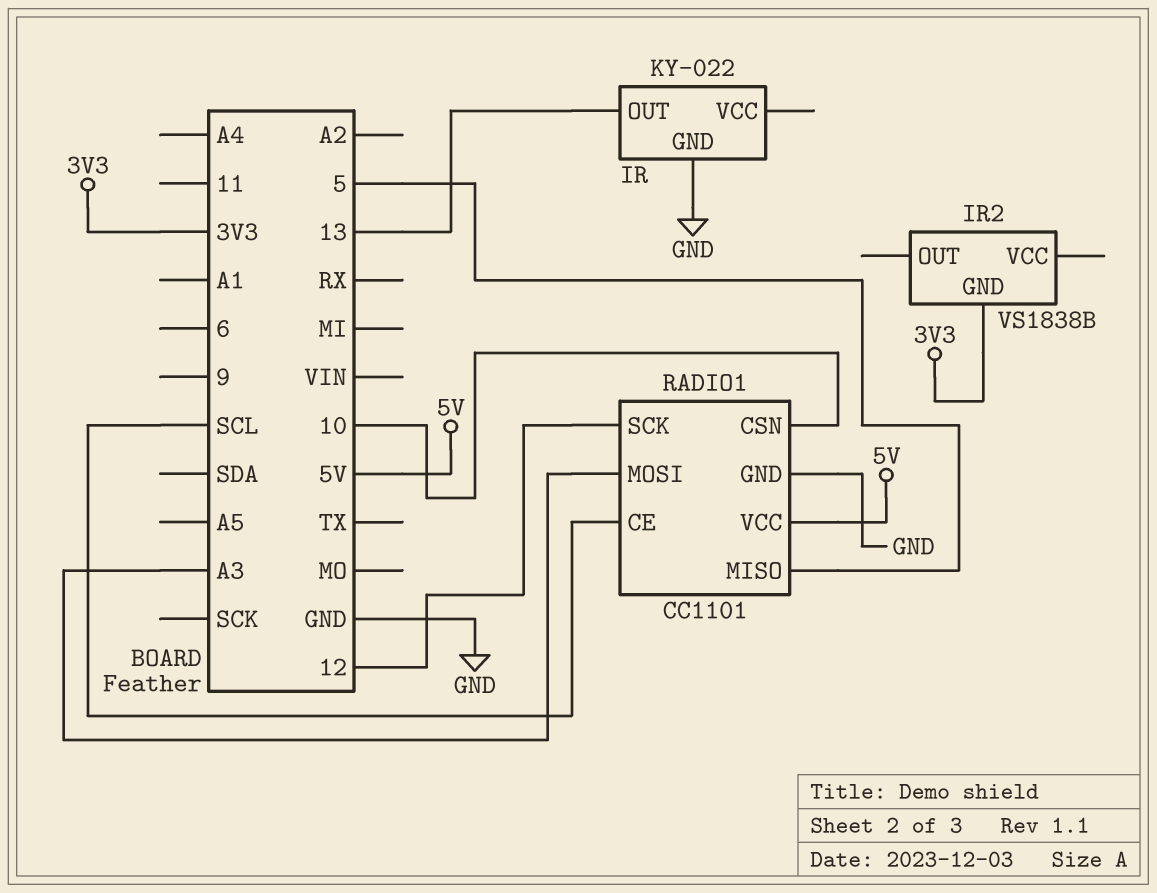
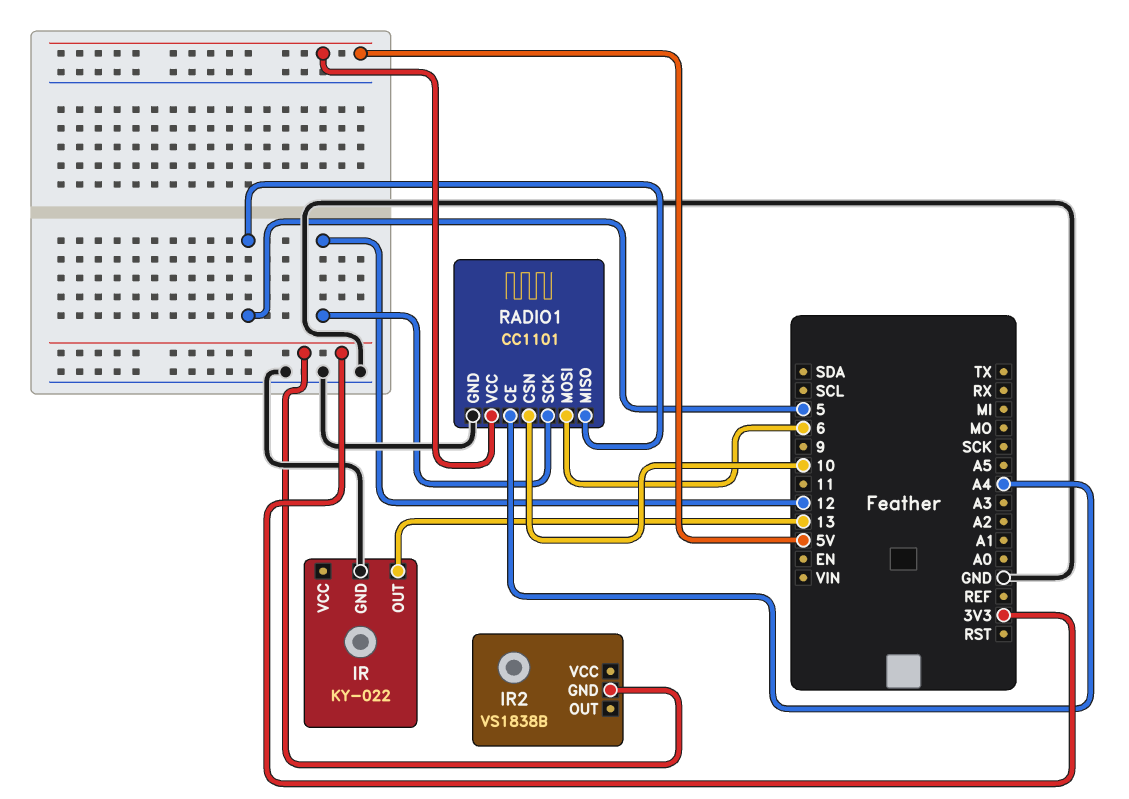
RADIO1 pin CE: SCL -> A4
RADIO1 pin MOSI: A3 -> 6

